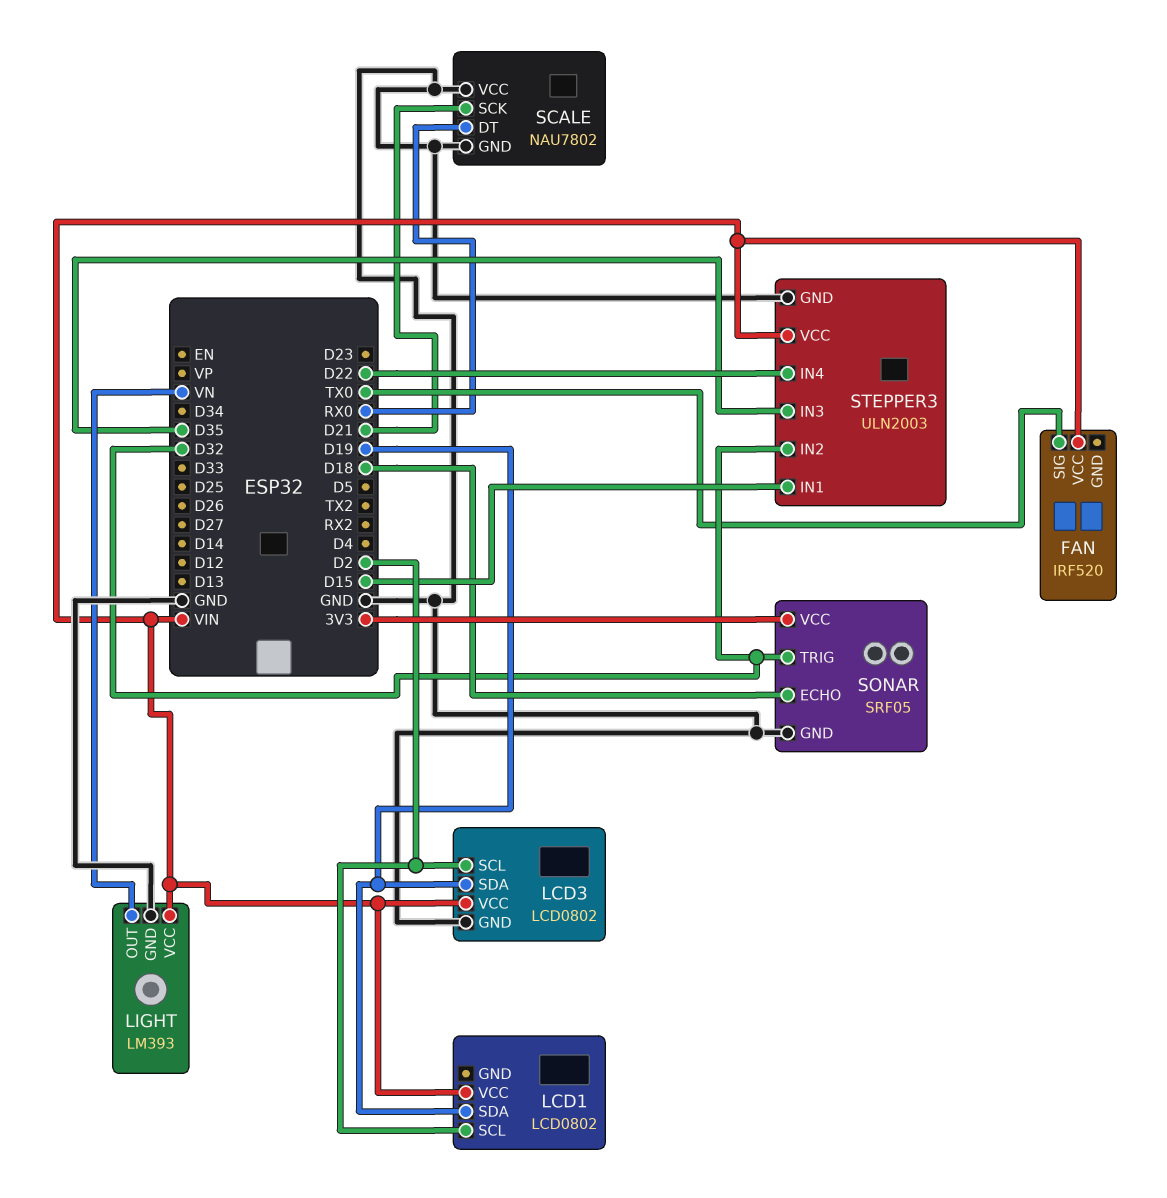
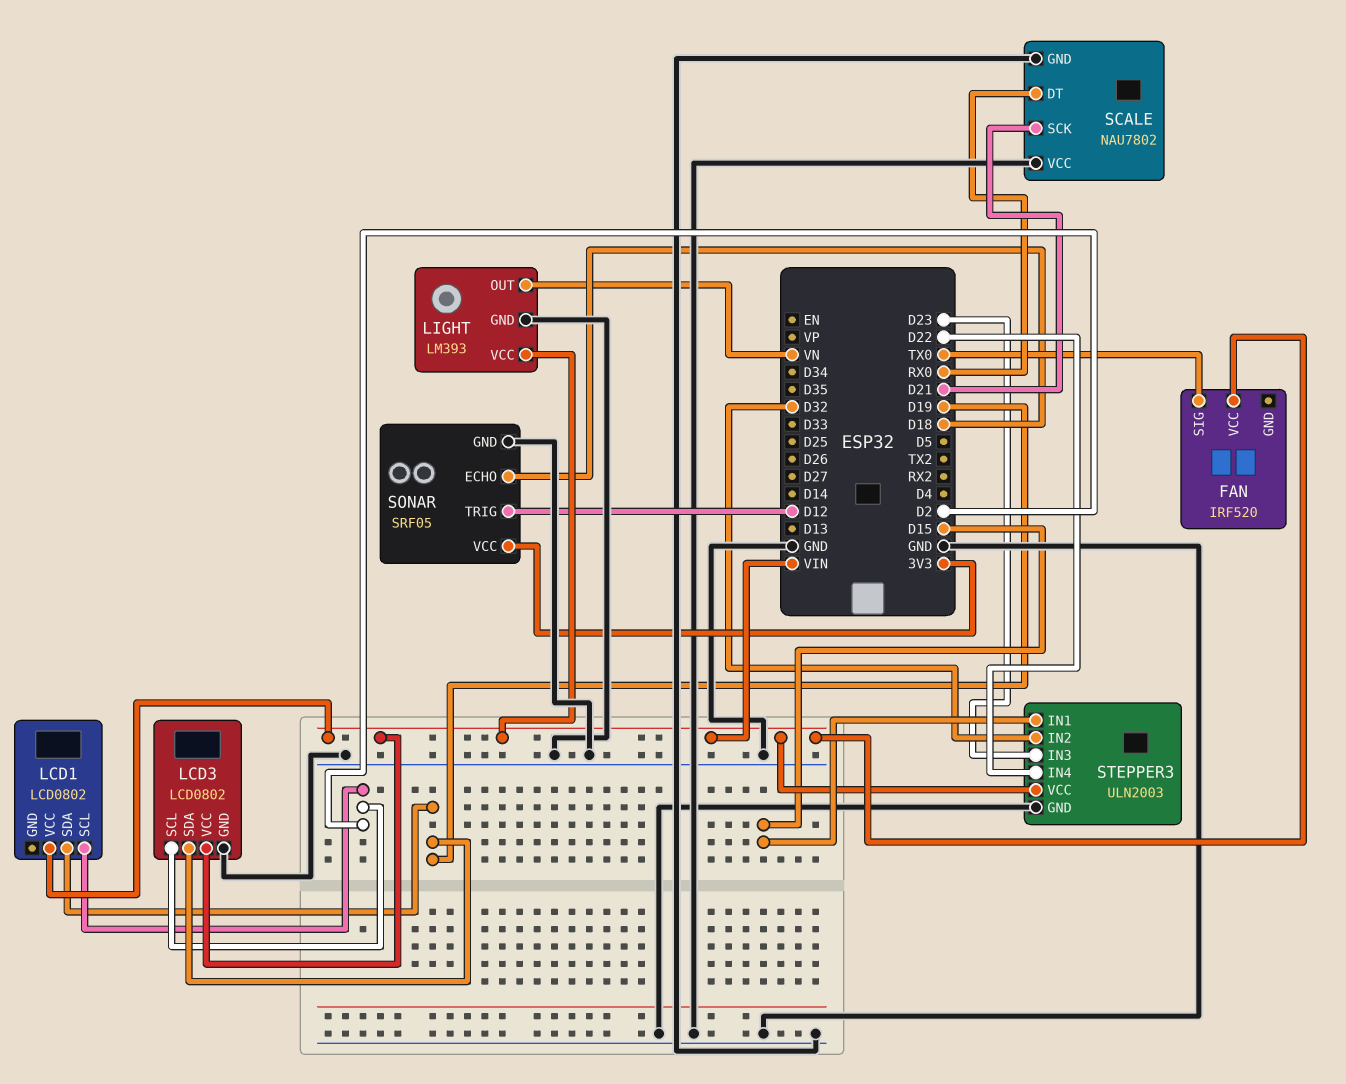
SONAR pin TRIG: D32 -> D12
STEPPER3 pin IN3: D35 -> D23

